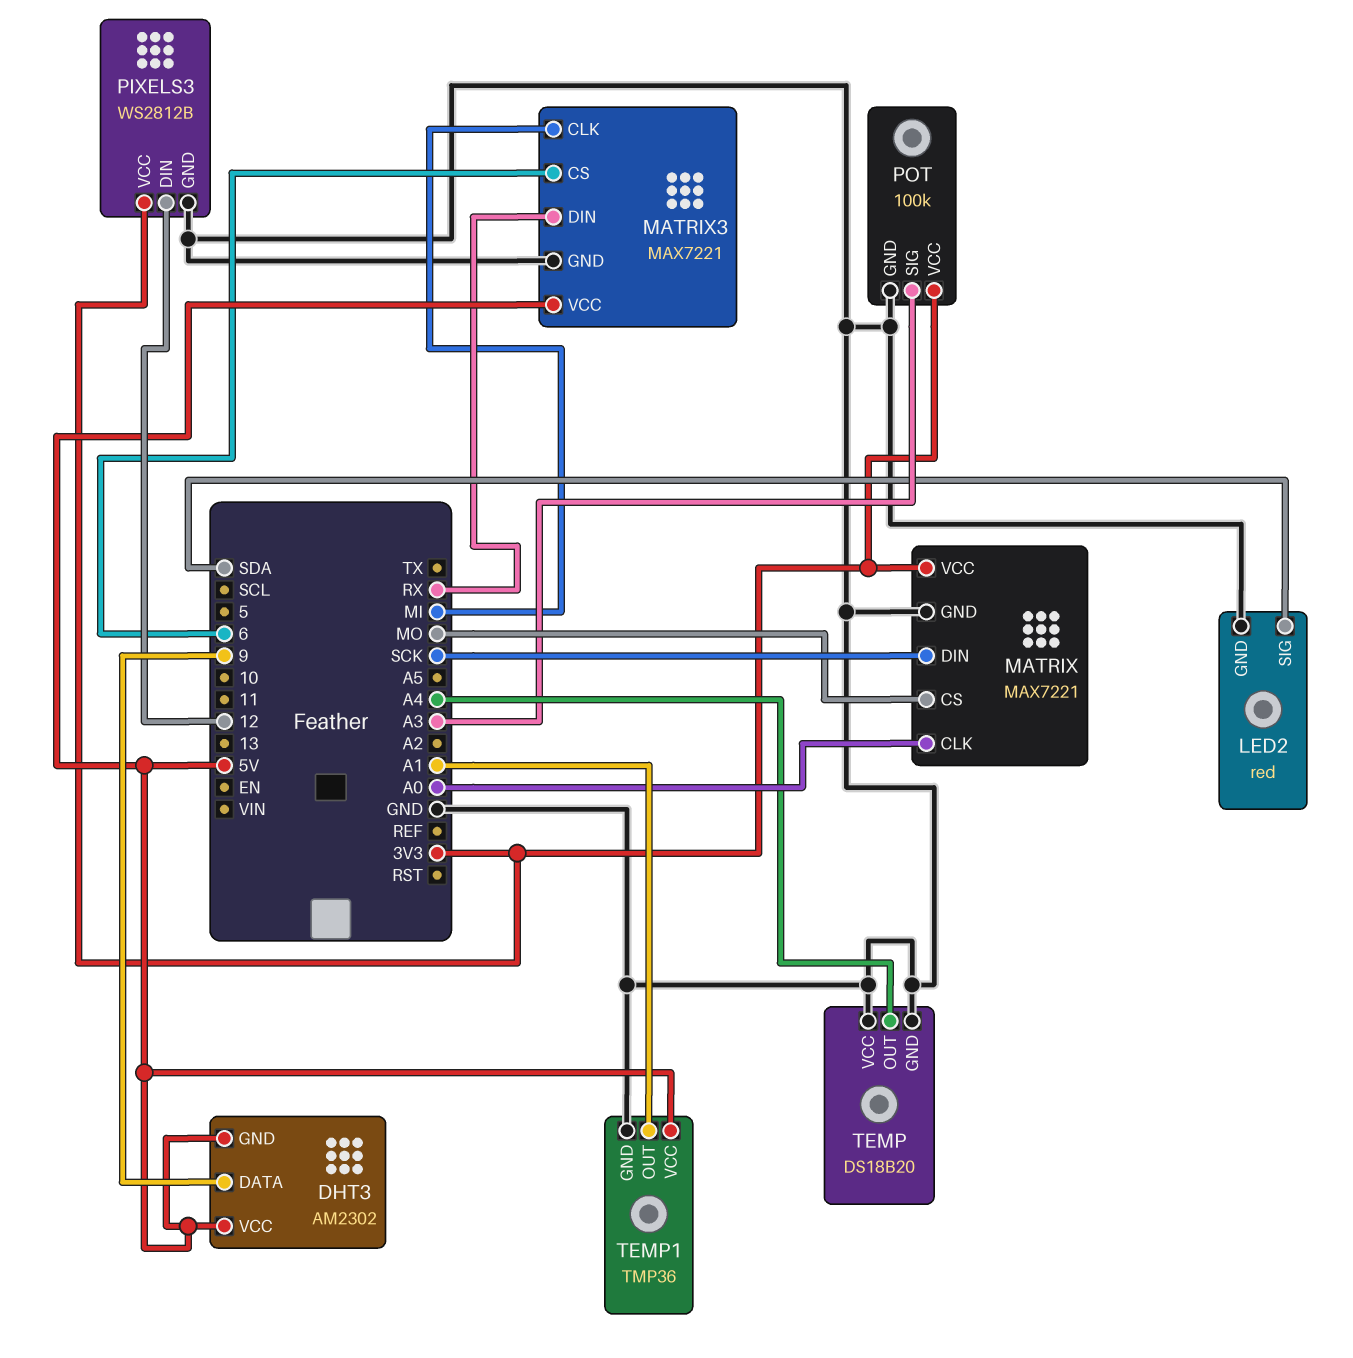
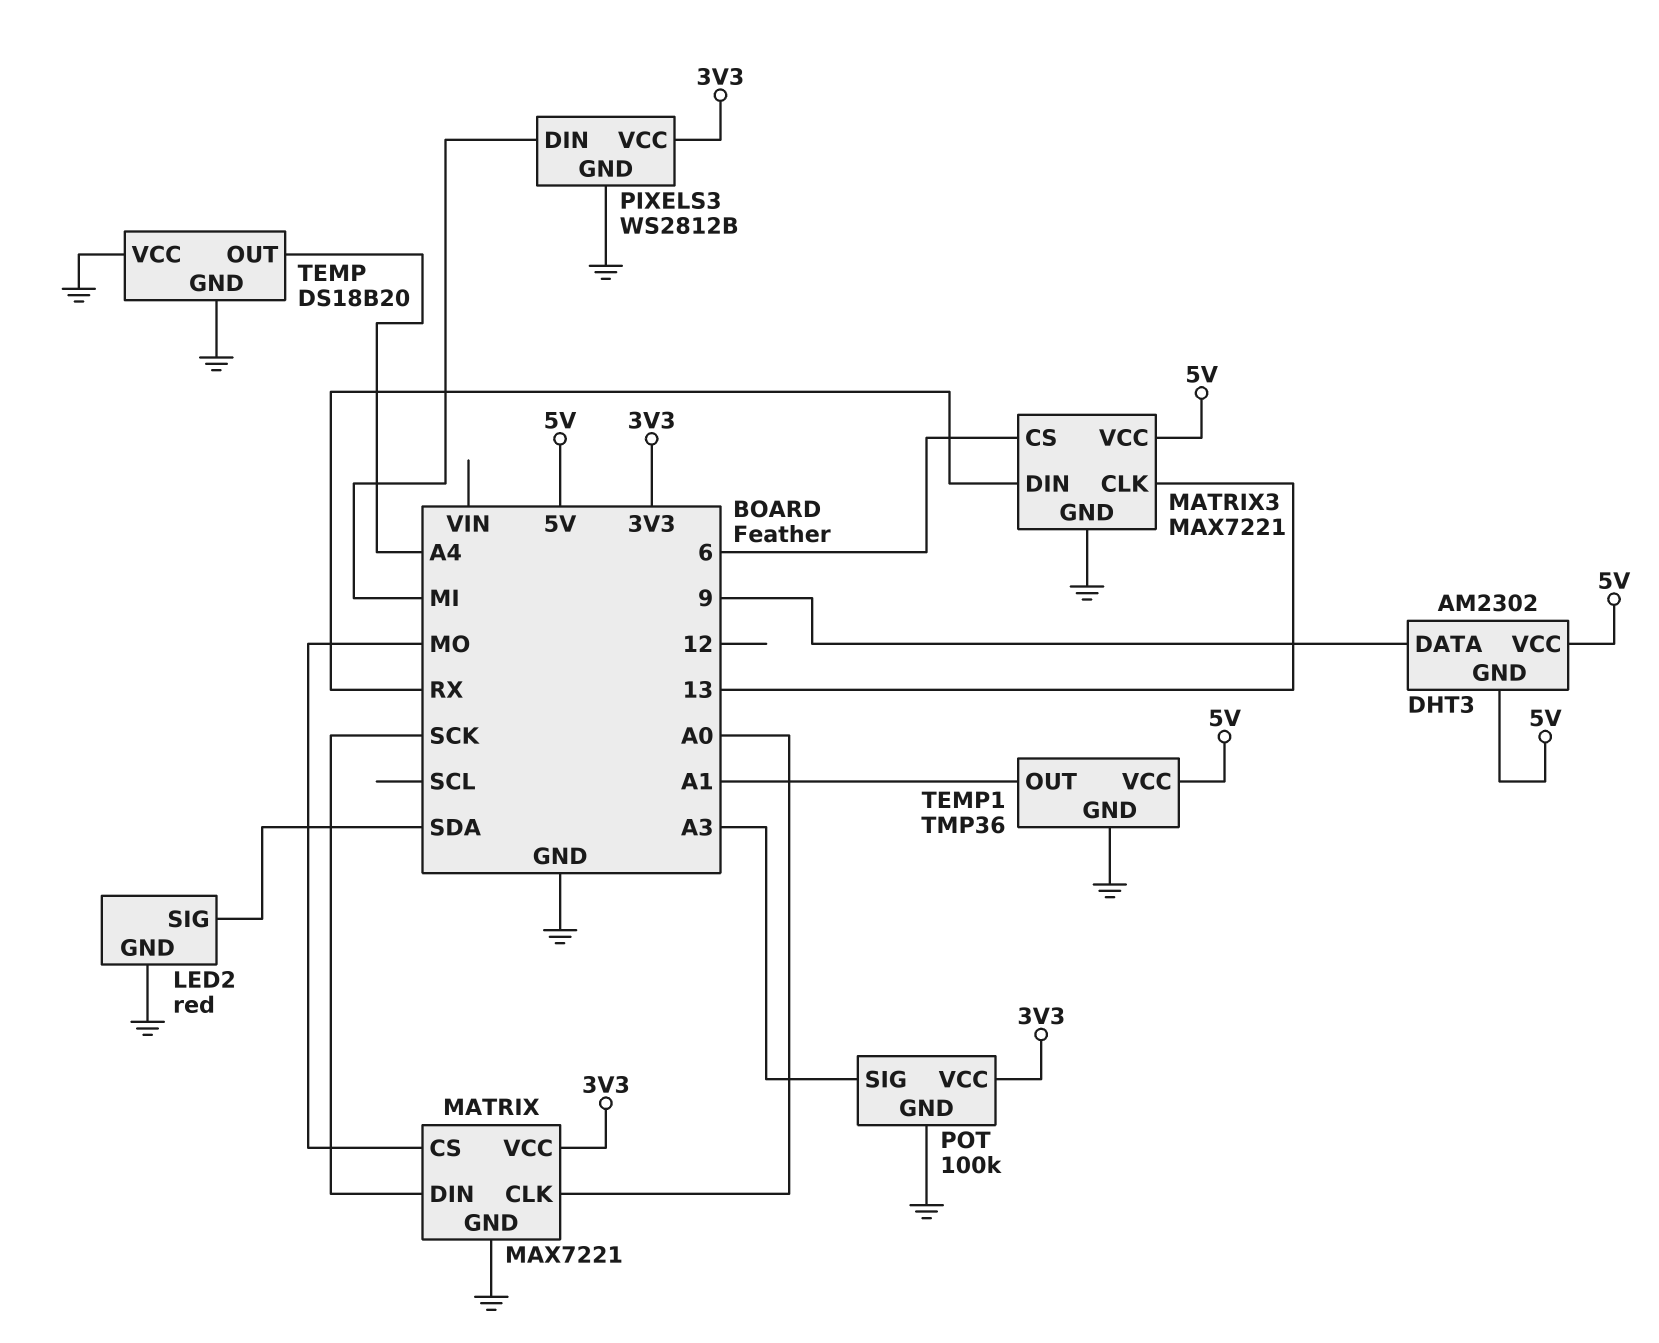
MATRIX3 pin CLK: MI -> 13
PIXELS3 pin DIN: 12 -> MI

